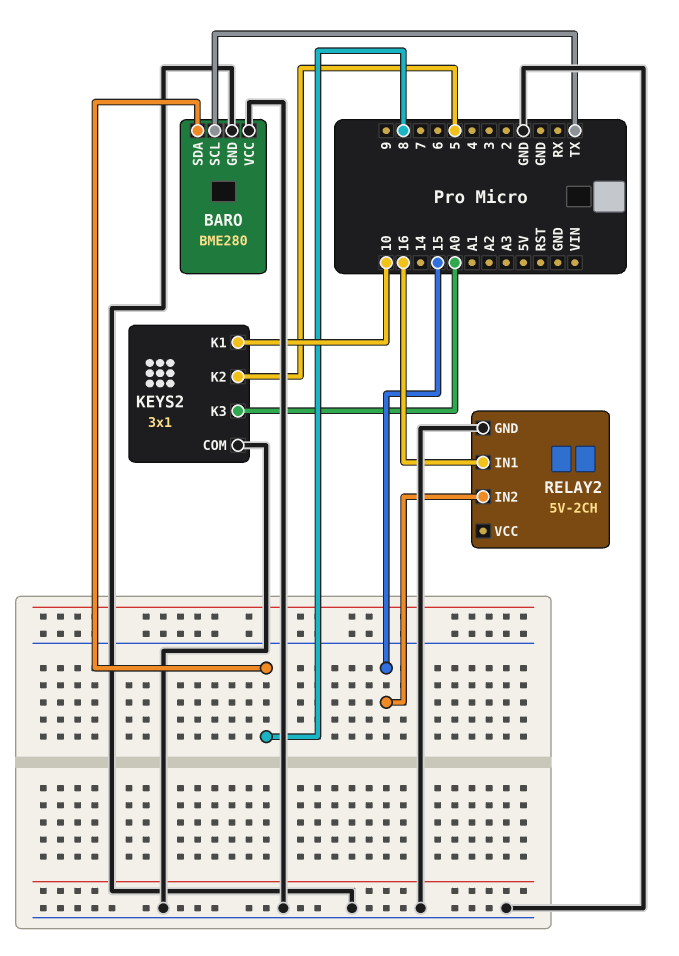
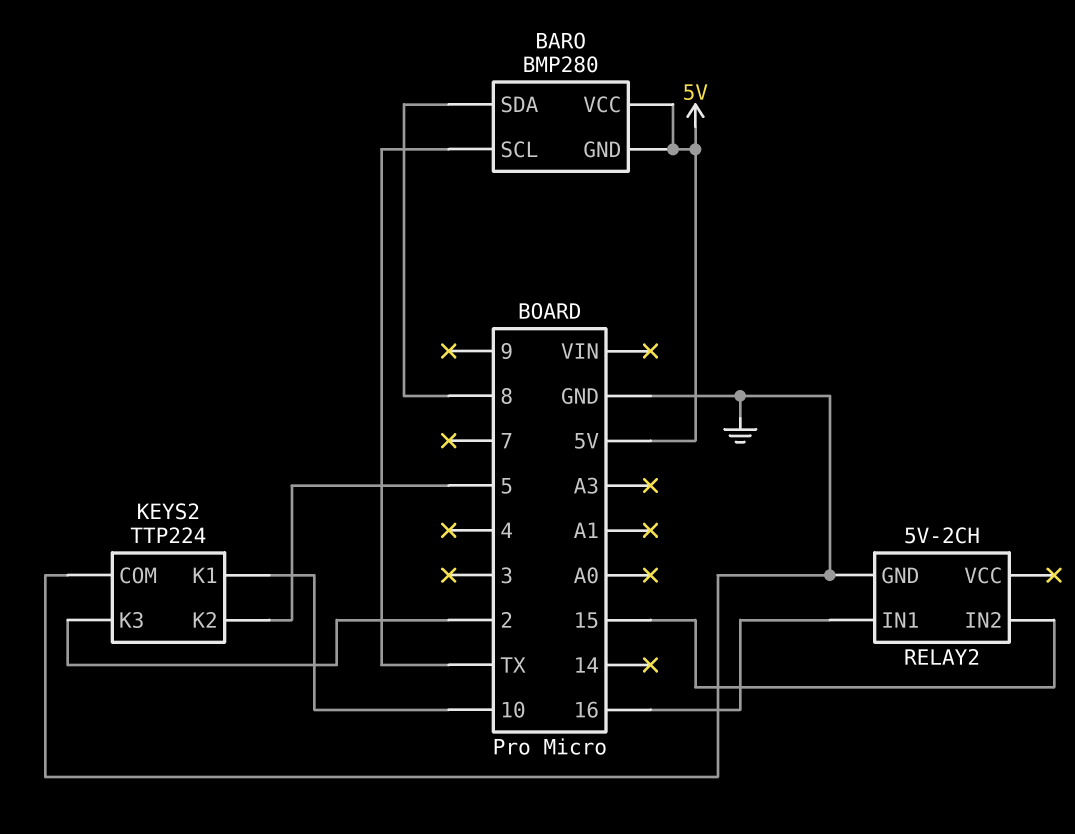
BARO: BME280 -> BMP280
BARO pin GND: GND -> 5V
BARO pin VCC: GND -> 5V
KEYS2: 3x1 -> TTP224
KEYS2 pin K3: A0 -> 2

